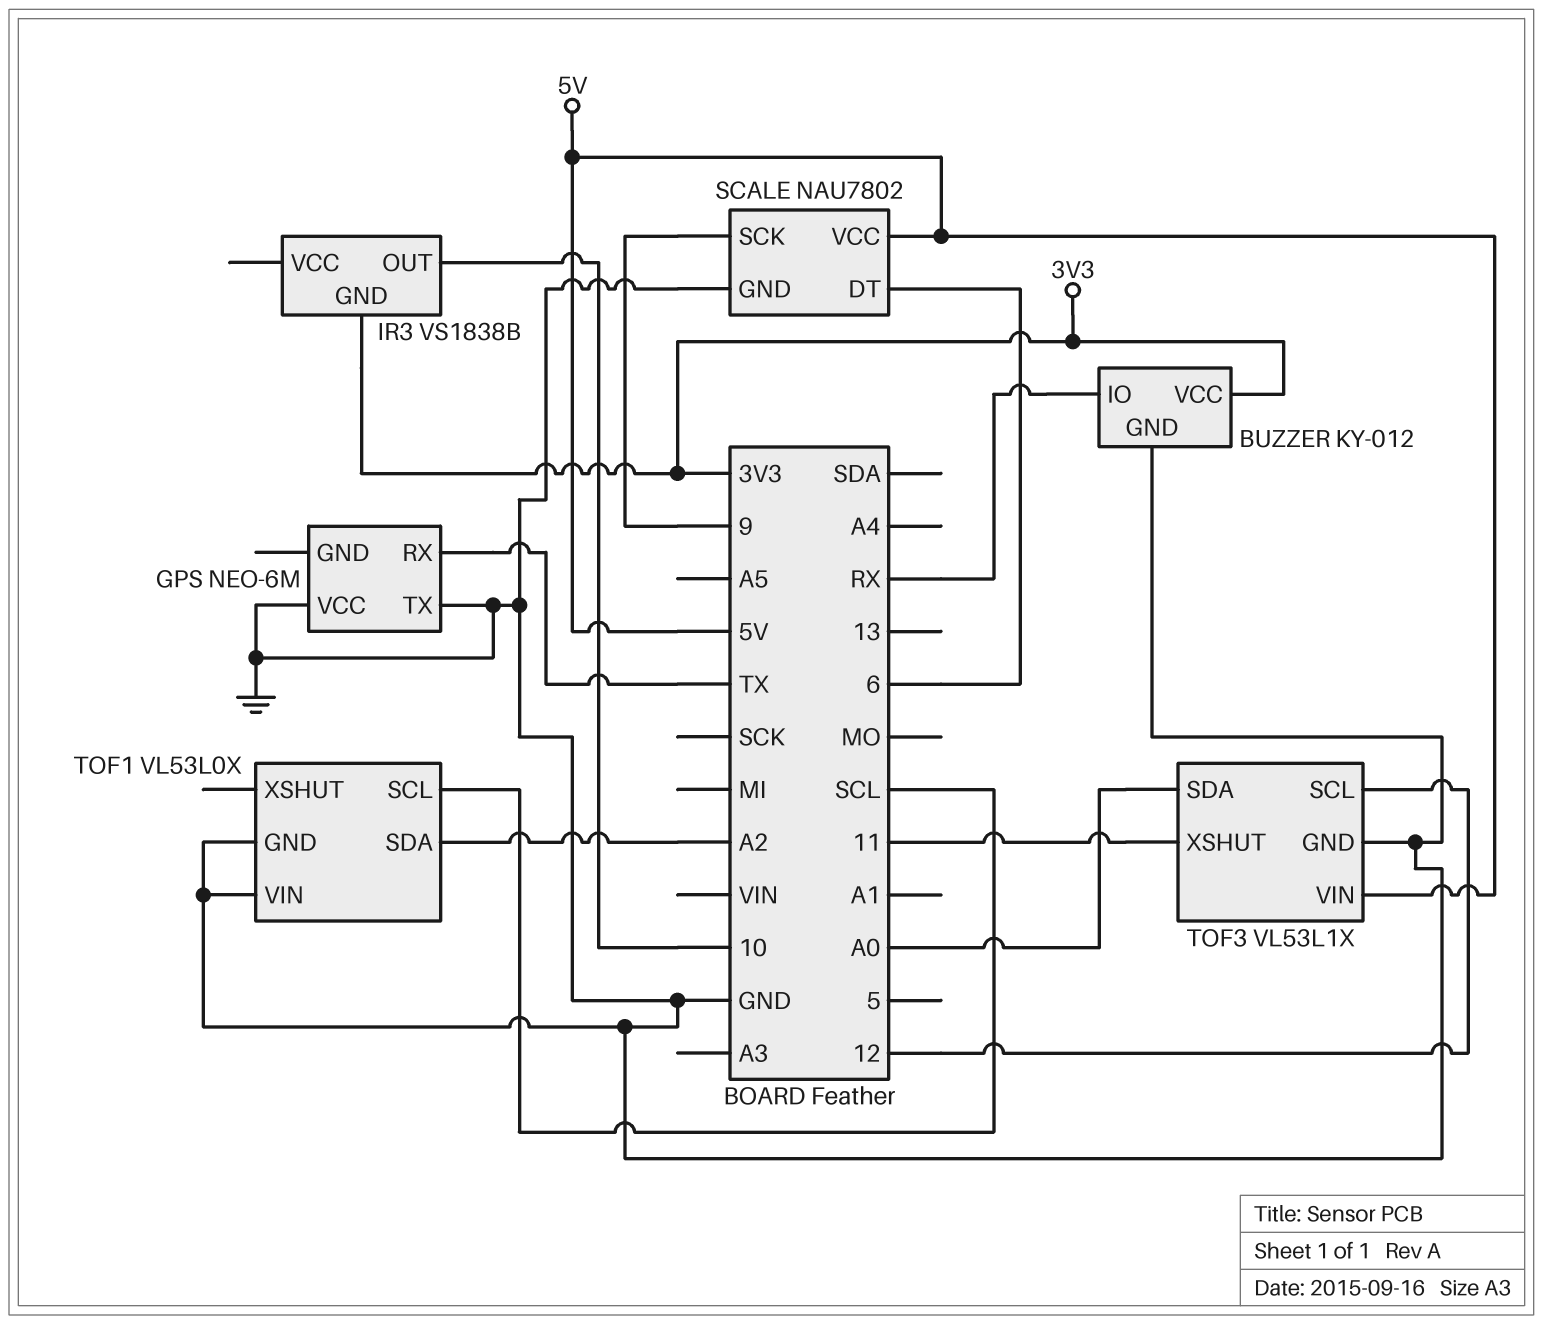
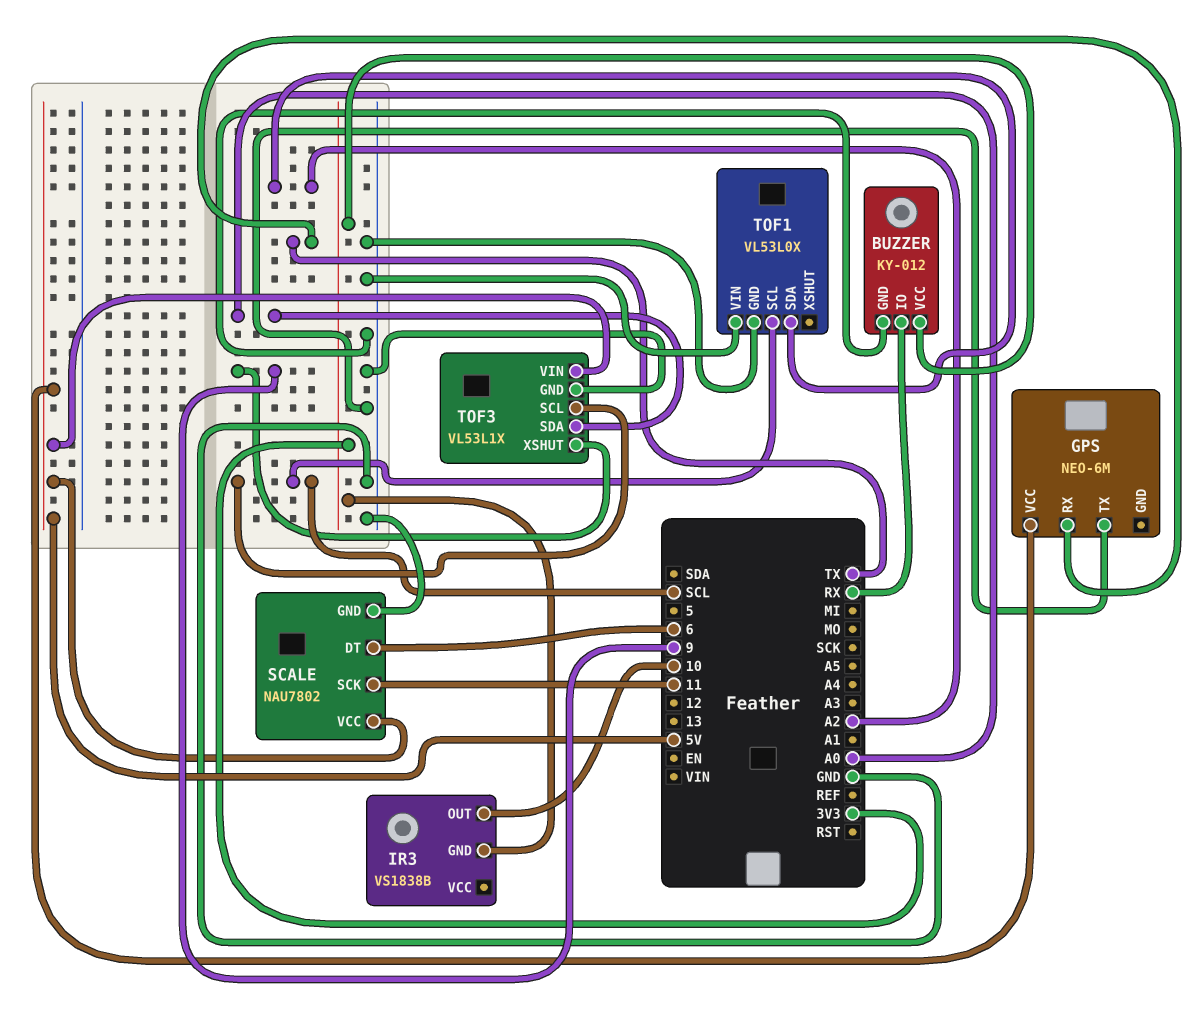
GPS pin VCC: GND -> 5V
SCALE pin SCK: 9 -> 11
TOF3 pin SCL: 12 -> SCL
TOF3 pin XSHUT: 11 -> 9

